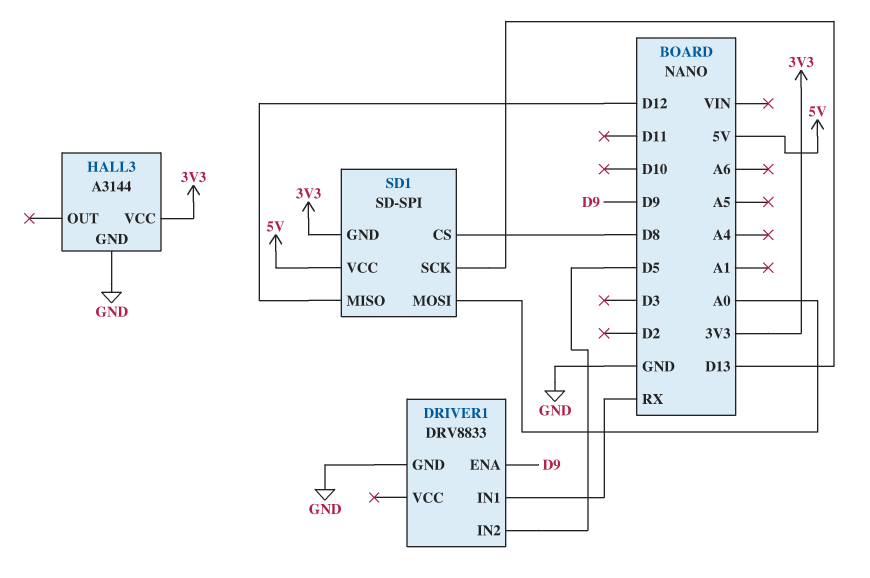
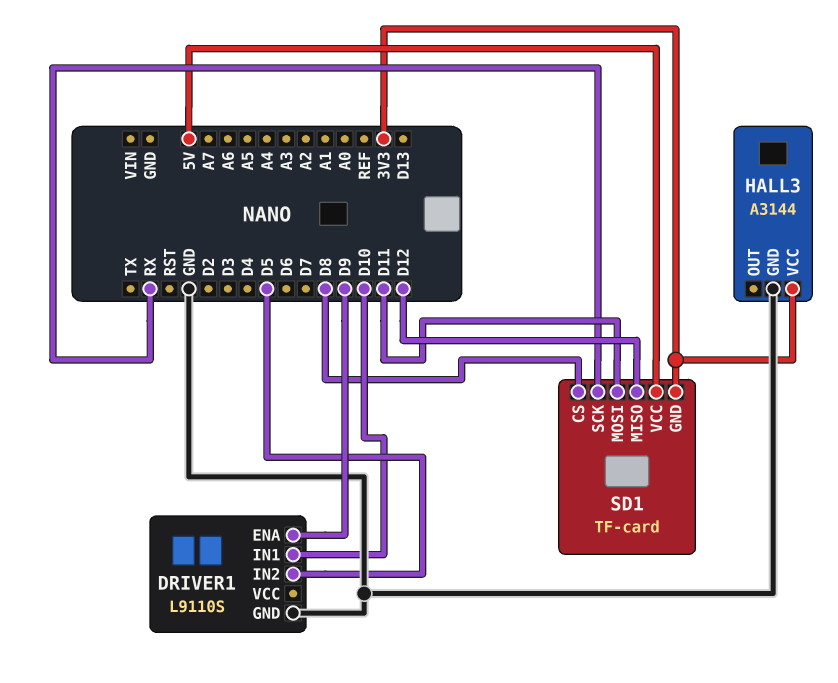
DRIVER1: DRV8833 -> L9110S
DRIVER1 pin IN1: RX -> D10
SD1: SD-SPI -> TF-card
SD1 pin MOSI: A0 -> D11
SD1 pin SCK: D13 -> RX

